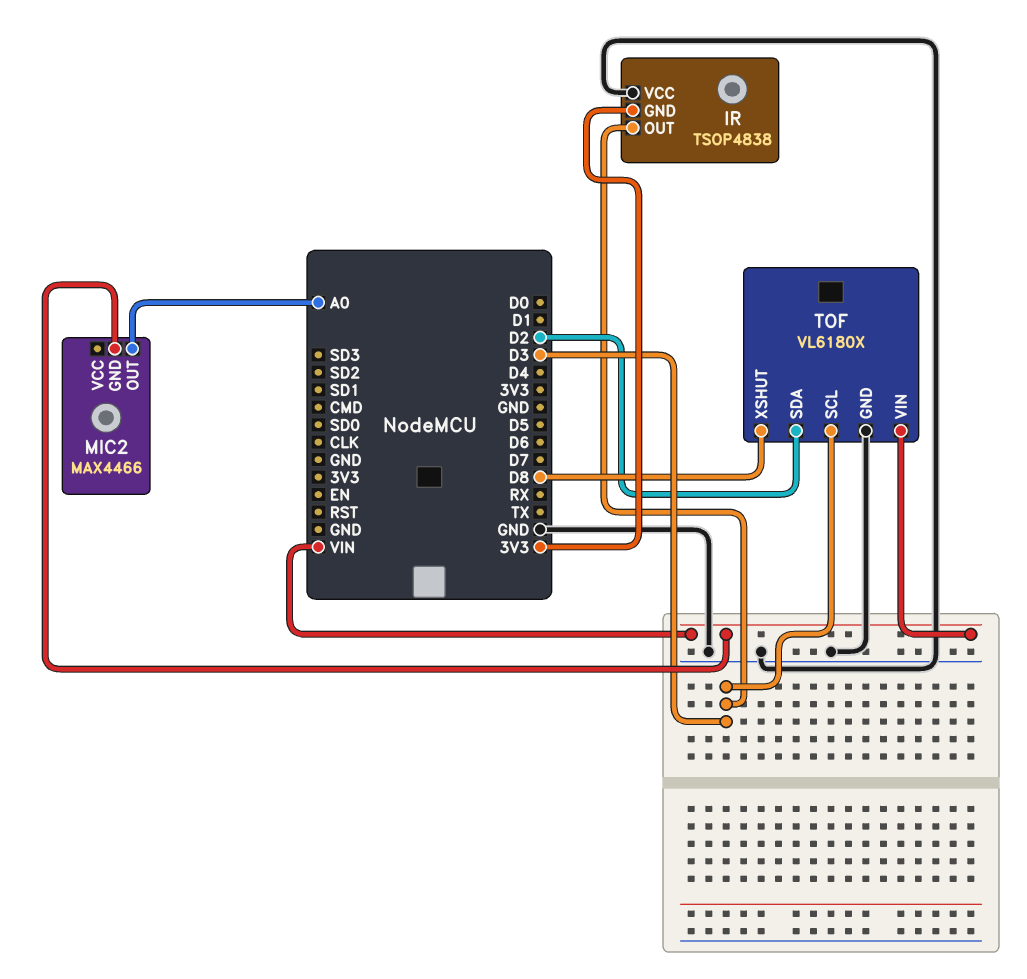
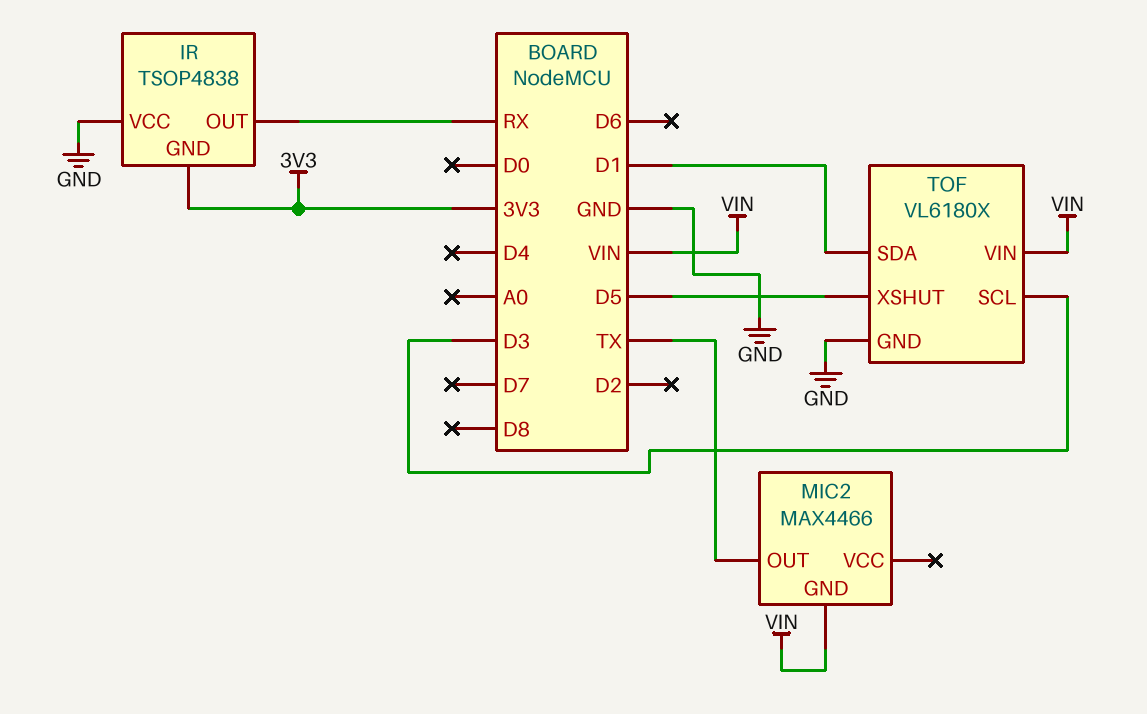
IR pin OUT: D3 -> RX
MIC2 pin OUT: A0 -> TX
TOF pin SDA: D2 -> D1
TOF pin XSHUT: D8 -> D5

